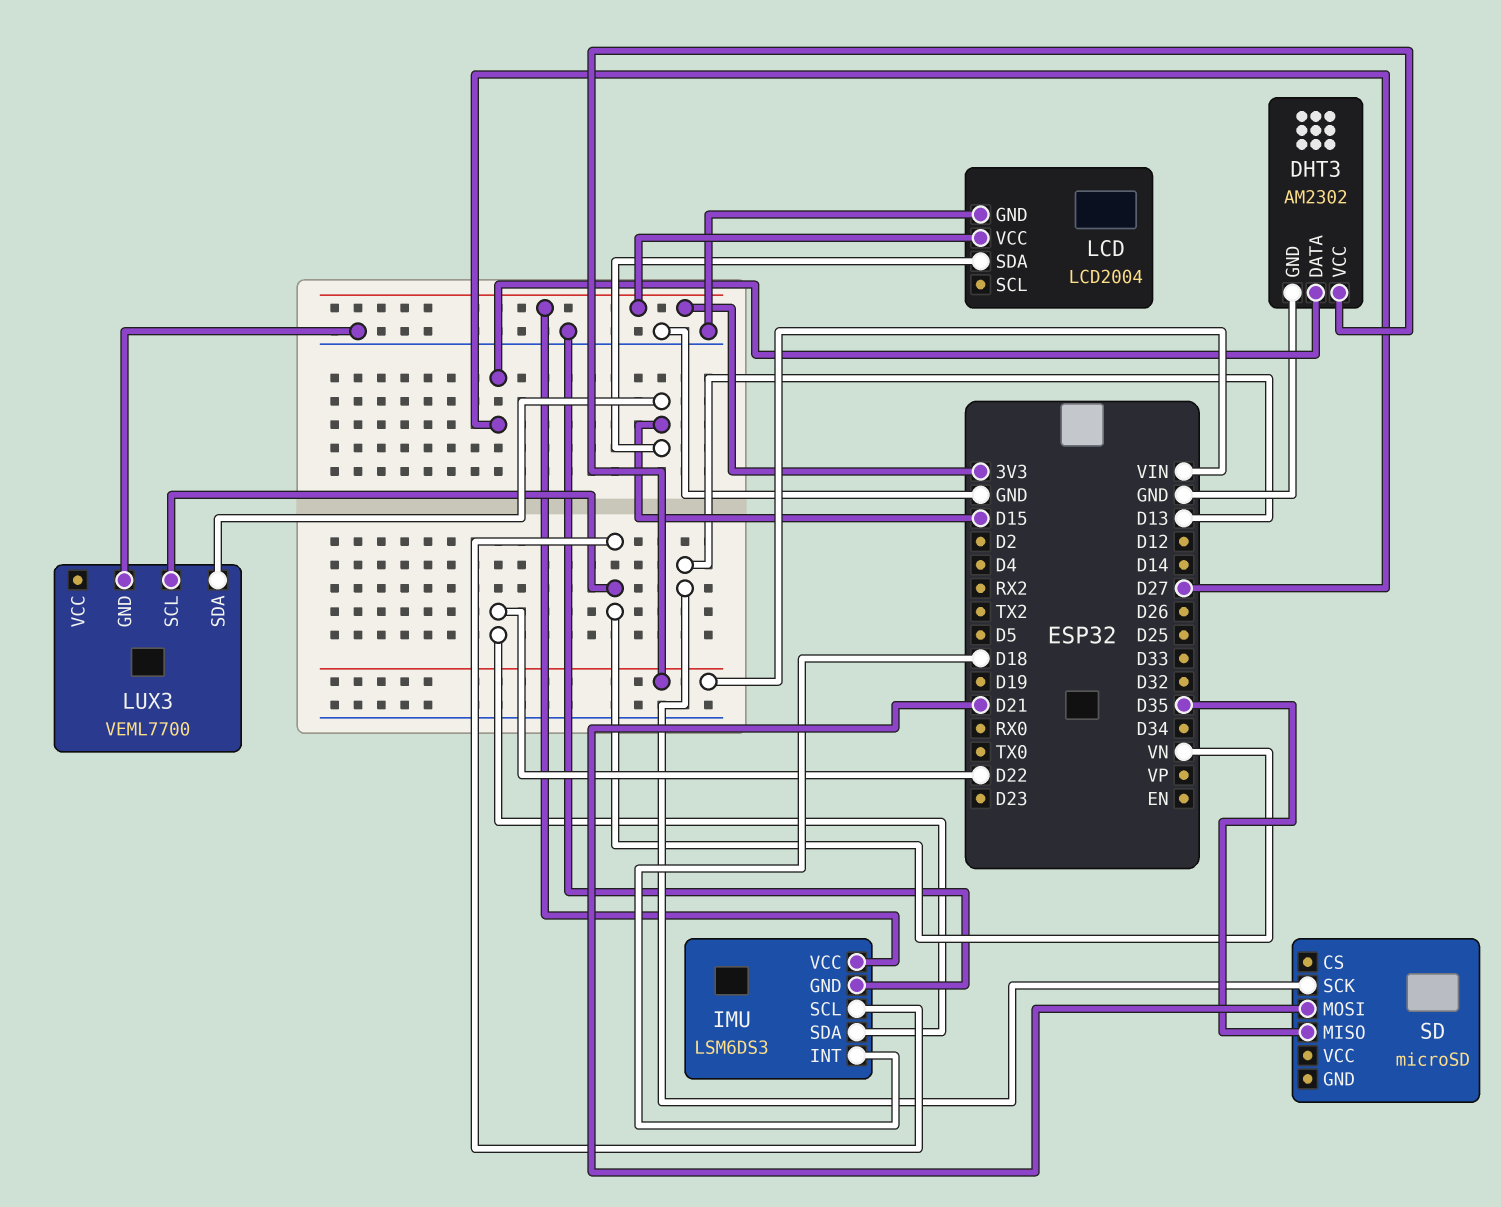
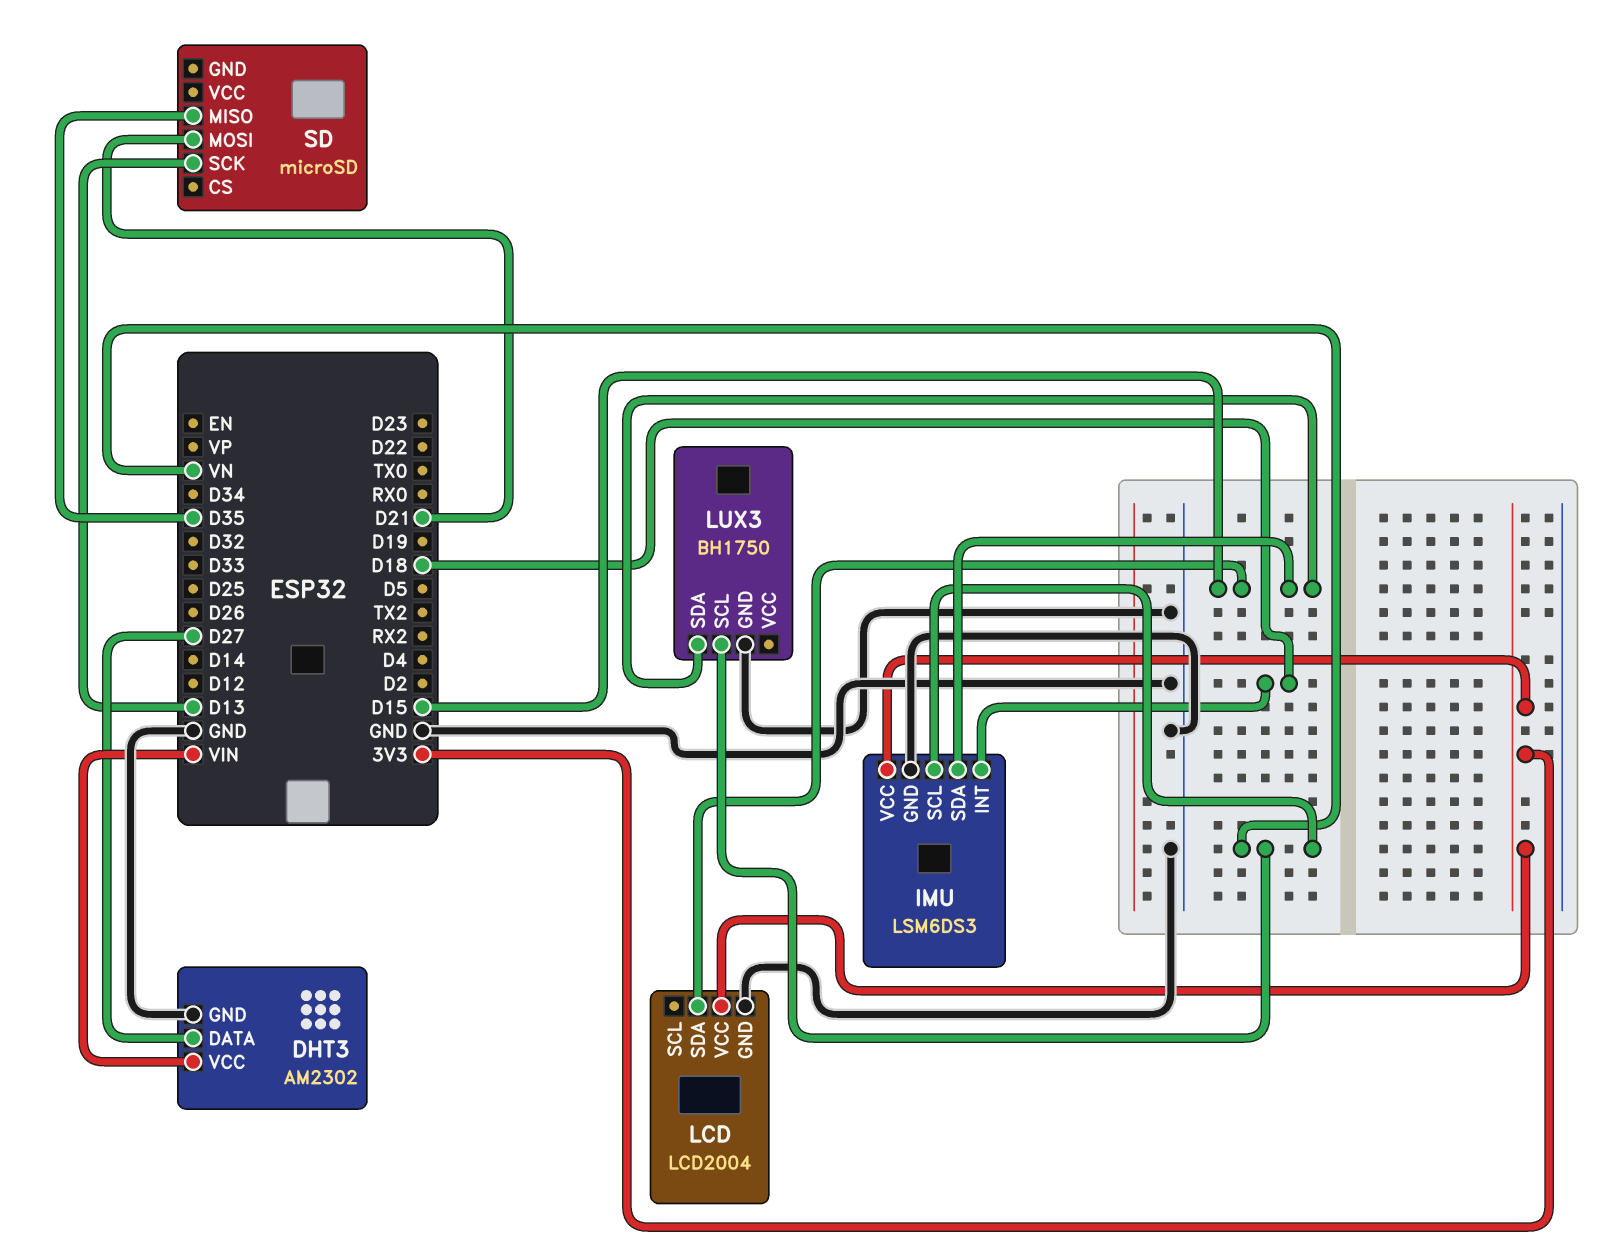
IMU pin SDA: D22 -> D15
LUX3: VEML7700 -> BH1750

